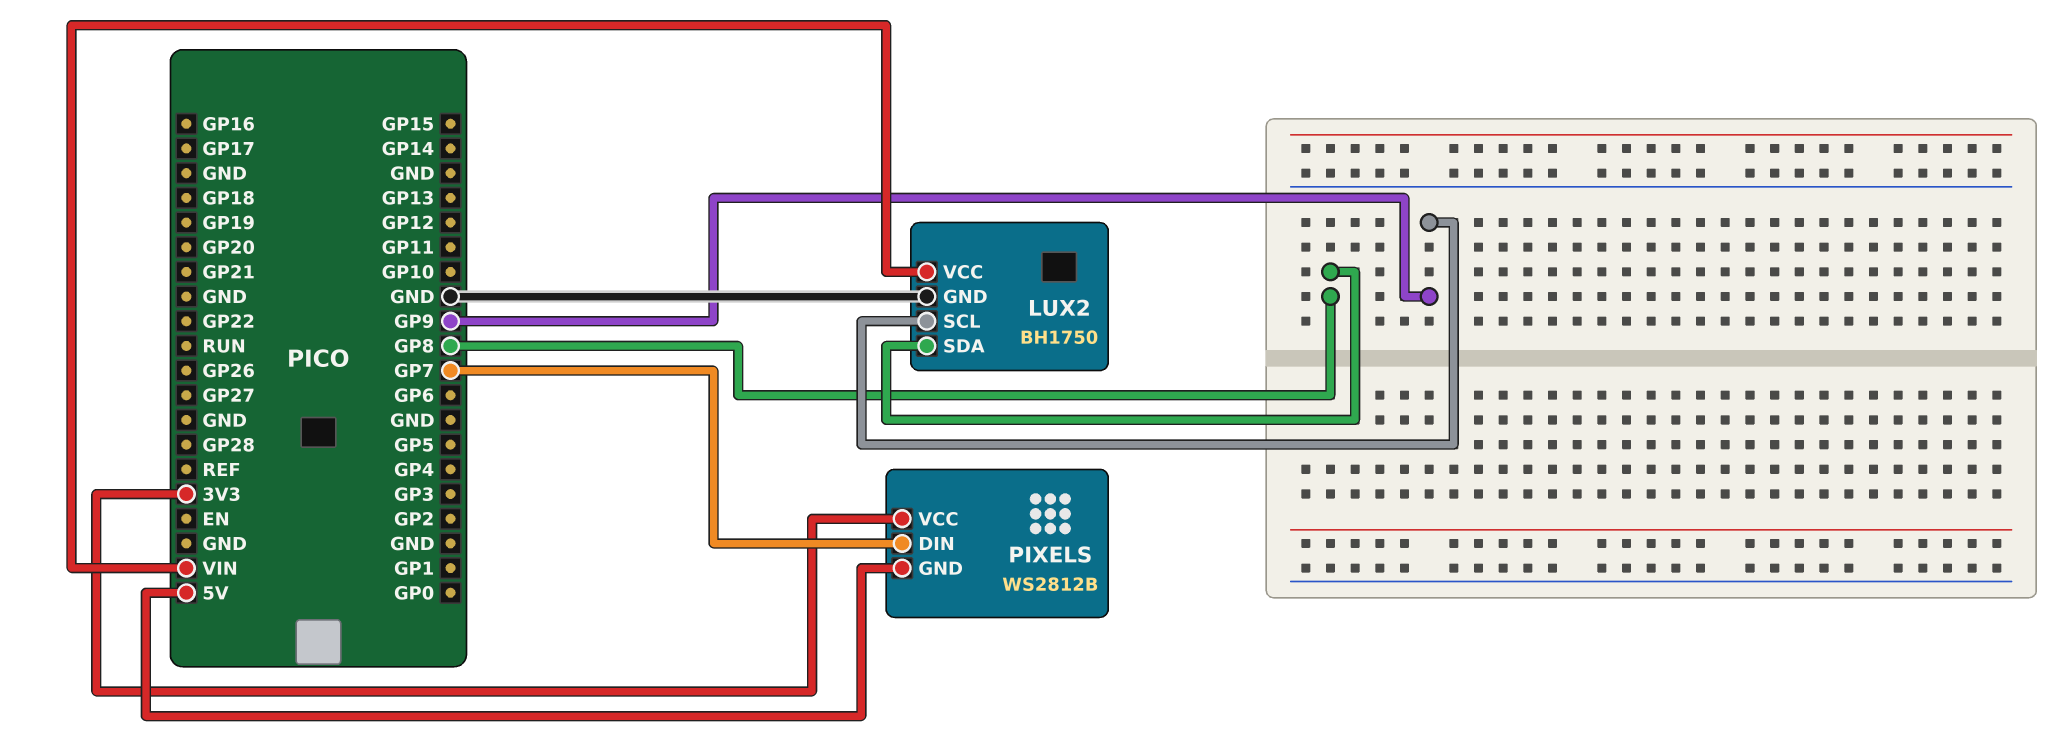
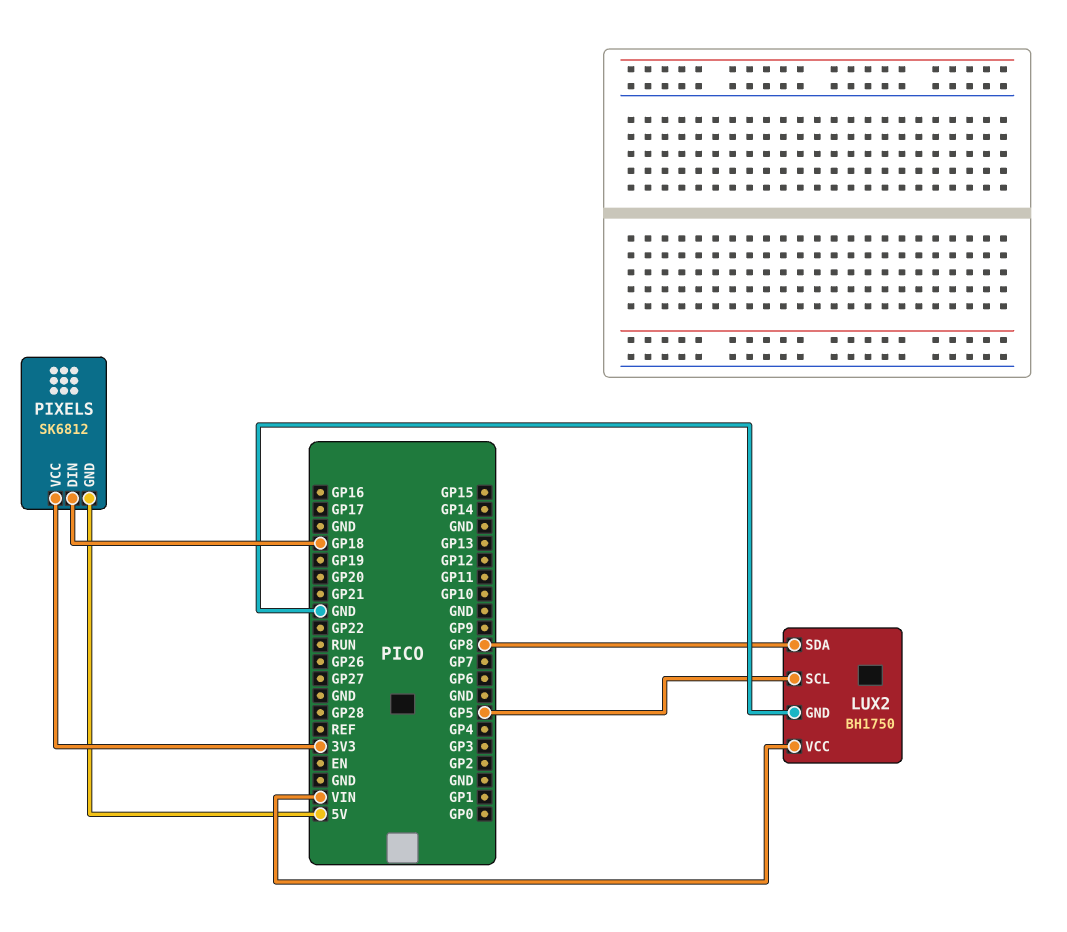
LUX2 pin SCL: GP9 -> GP5
PIXELS: WS2812B -> SK6812
PIXELS pin DIN: GP7 -> GP18

